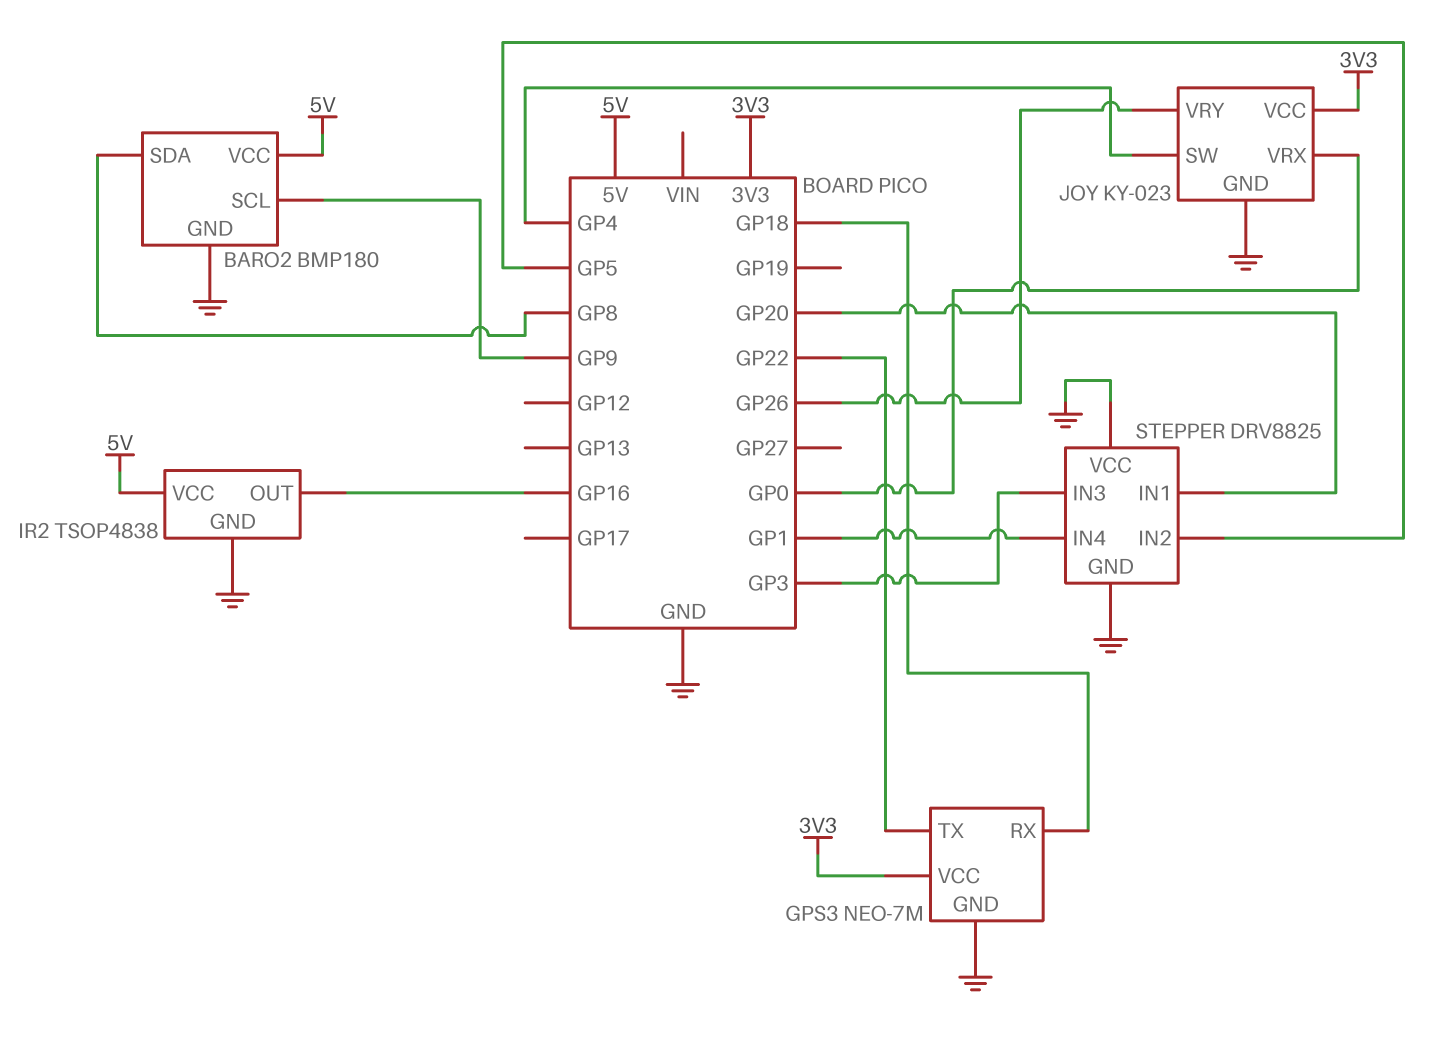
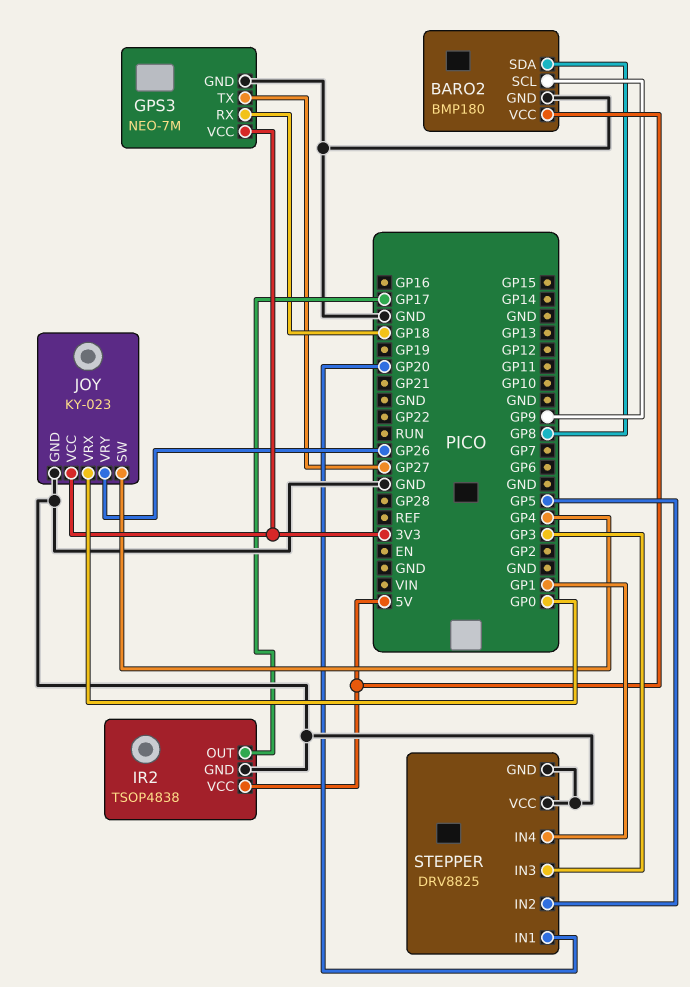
GPS3 pin TX: GP22 -> GP27
IR2 pin OUT: GP16 -> GP17

